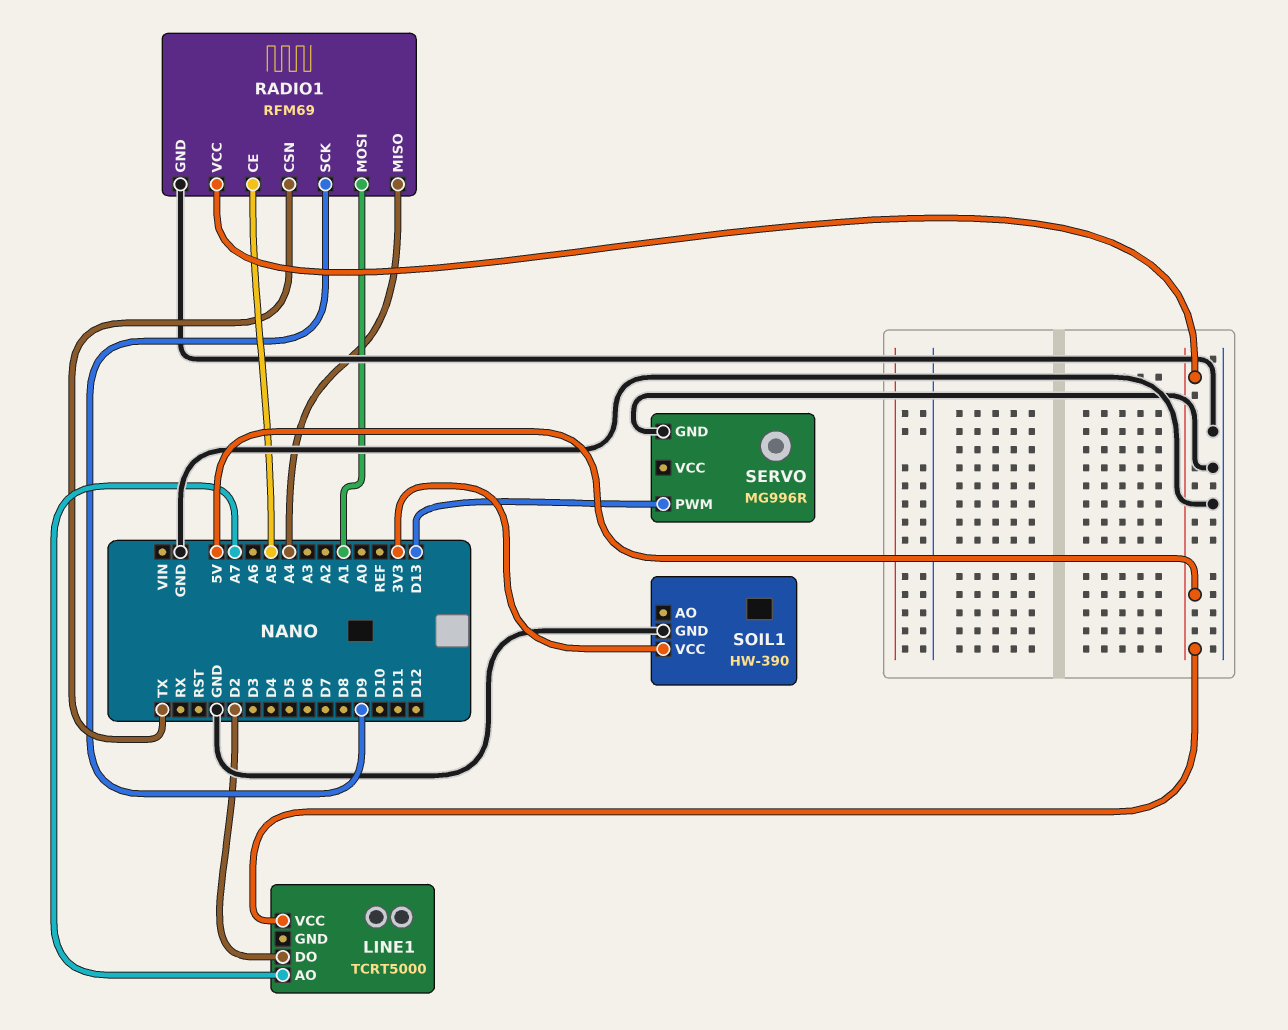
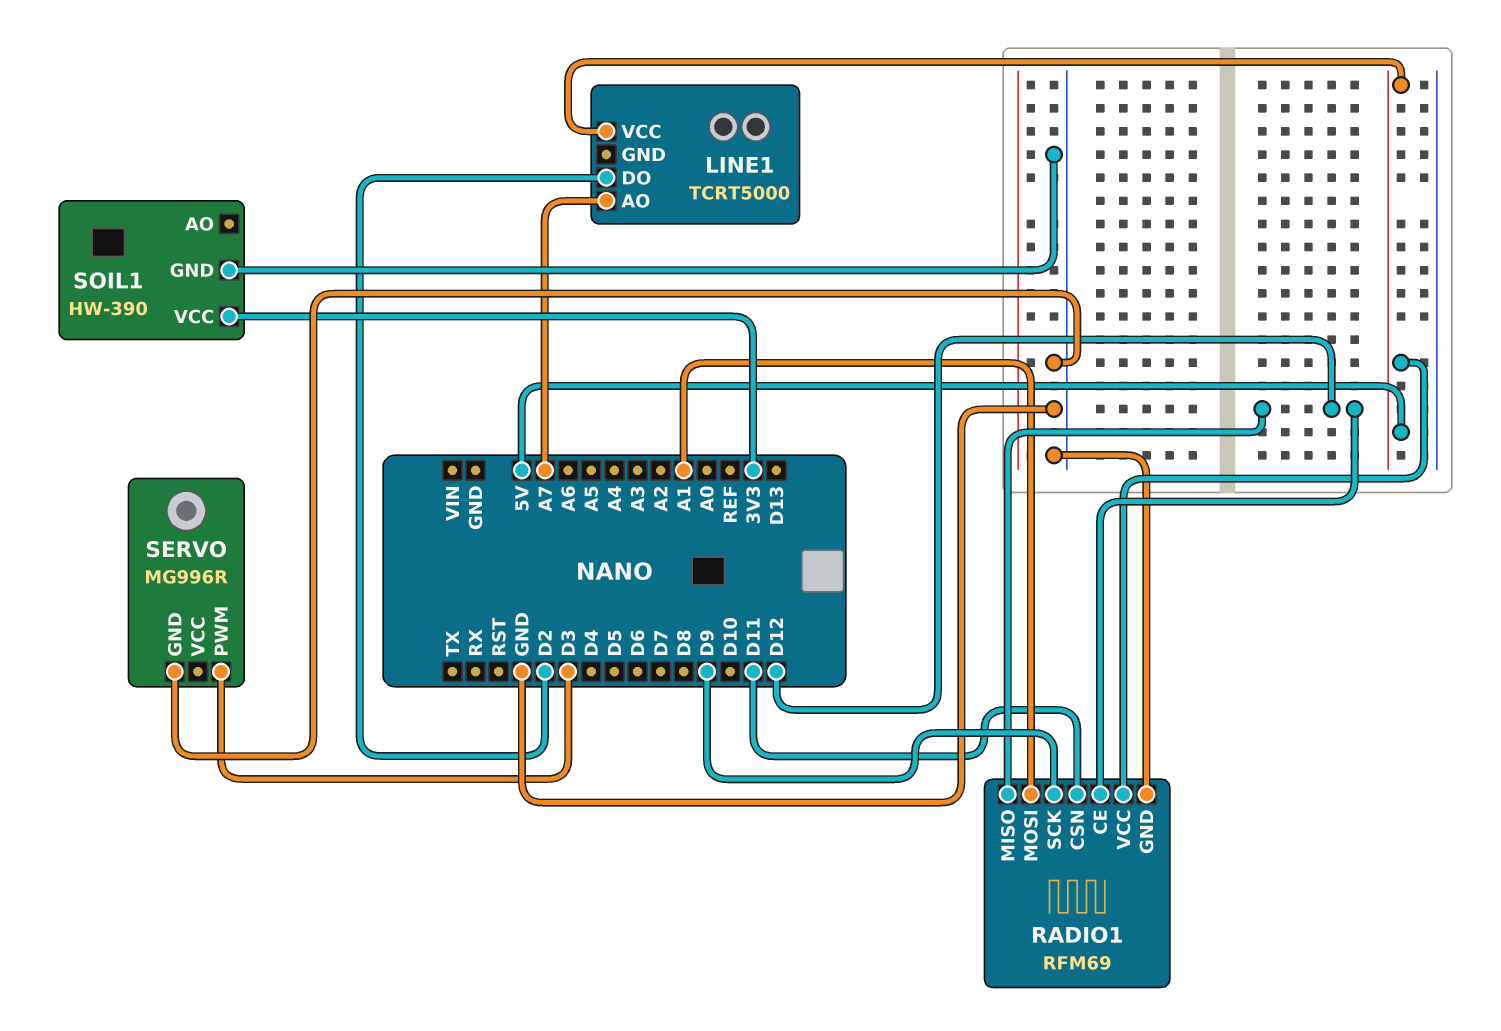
RADIO1 pin CE: A5 -> D12
RADIO1 pin CSN: TX -> D11
RADIO1 pin MISO: A4 -> D12
SERVO pin PWM: D13 -> D3

